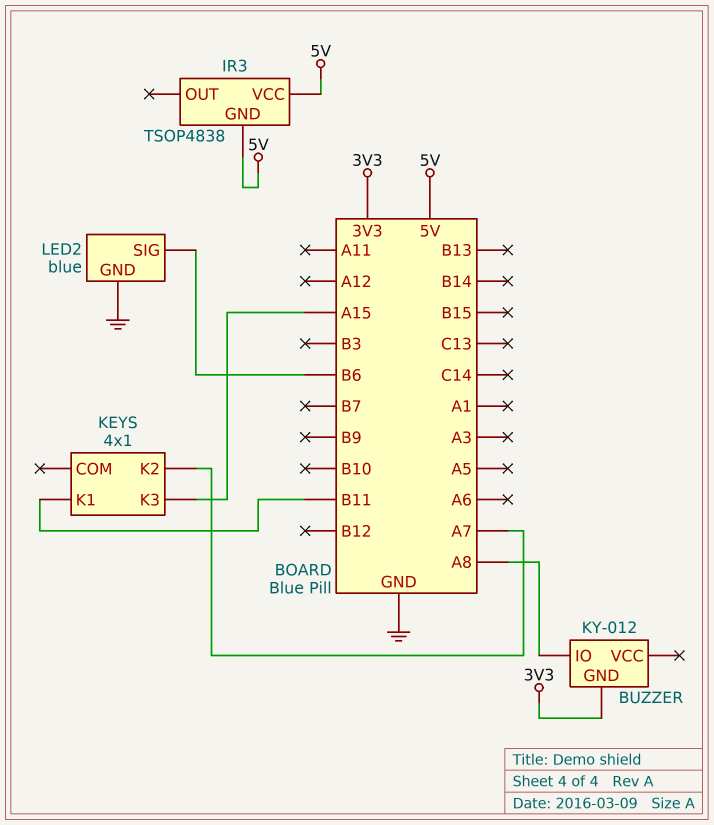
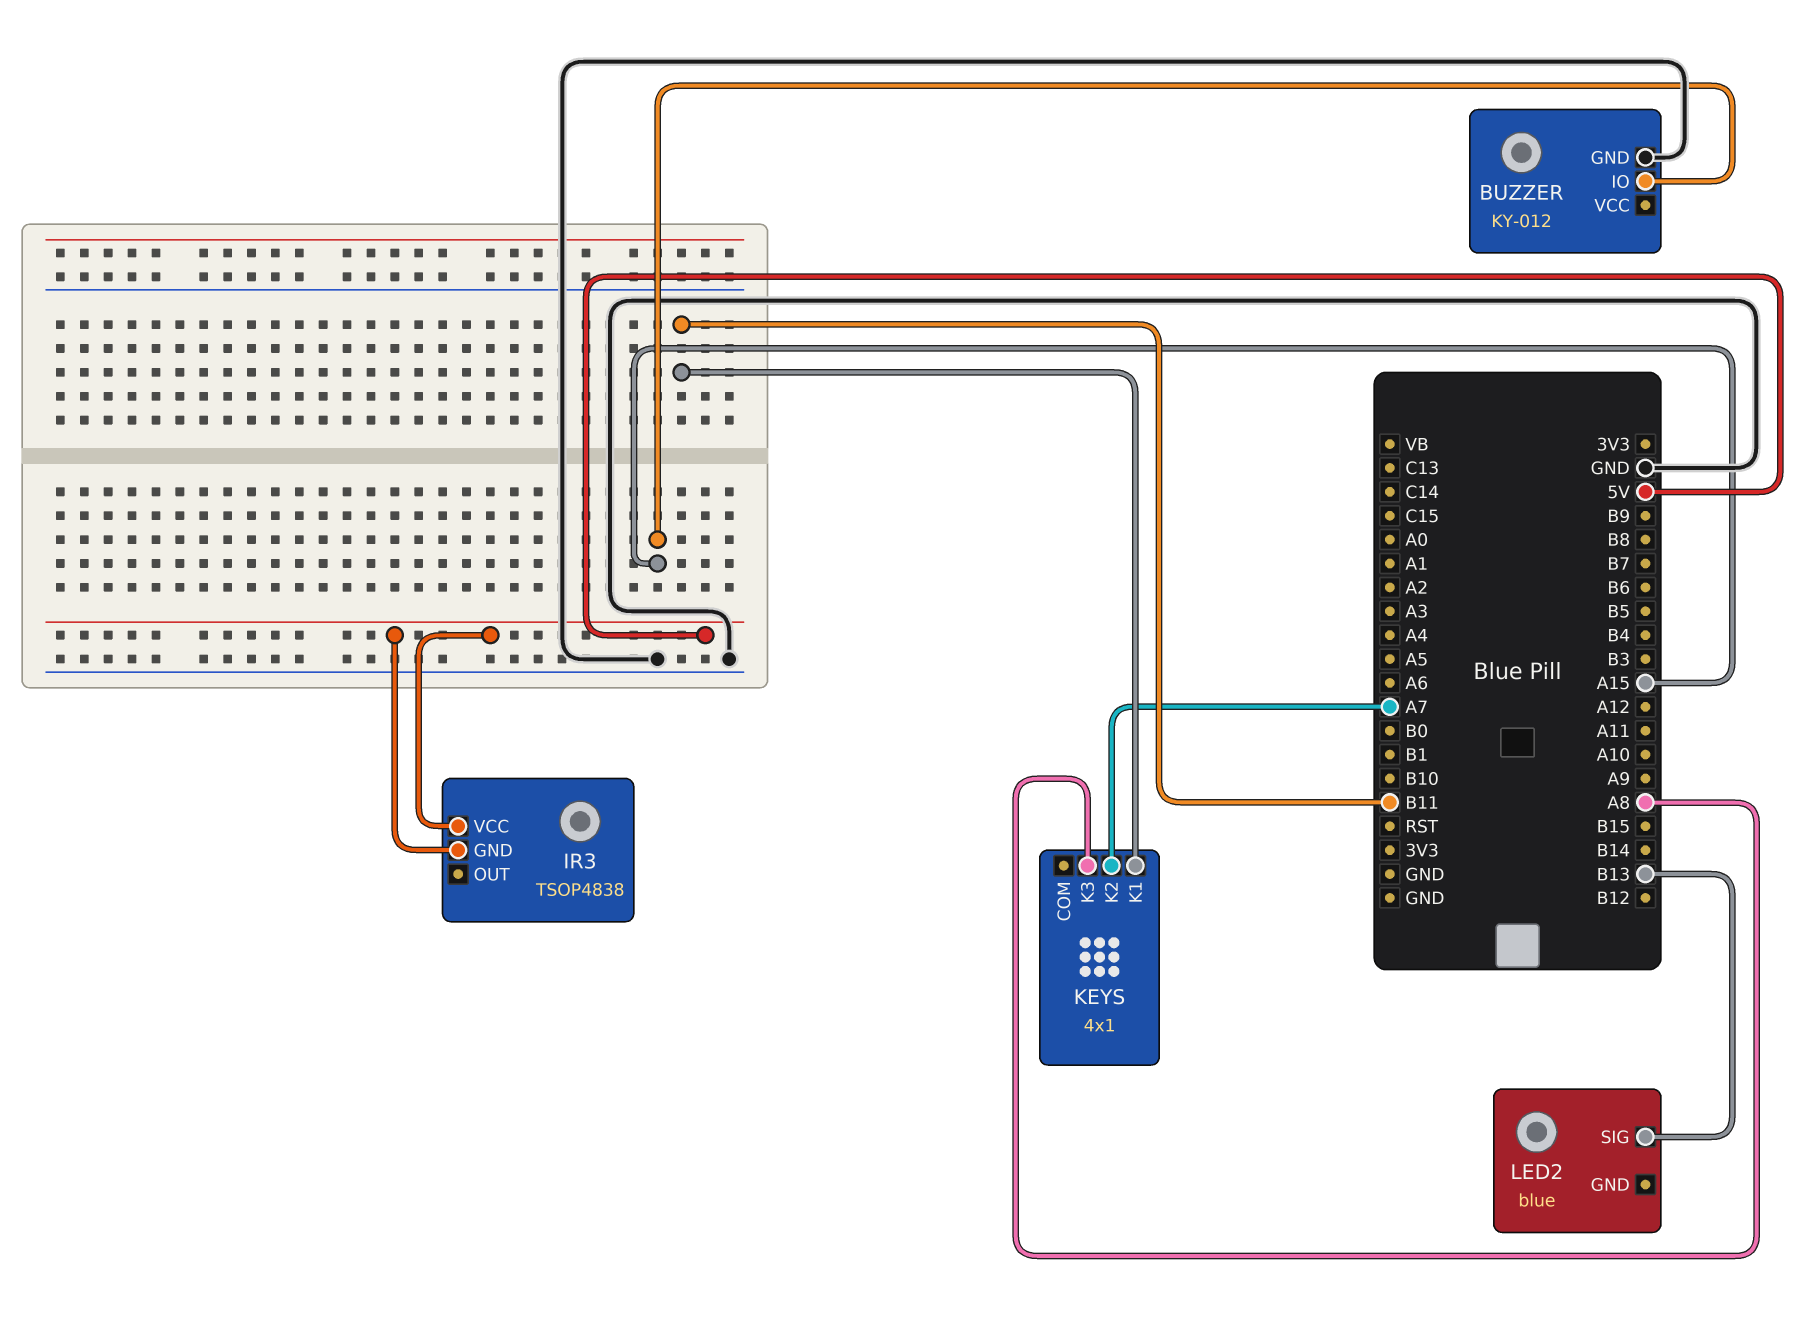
BUZZER pin GND: 3V3 -> GND
BUZZER pin IO: A8 -> A15
KEYS pin K3: A15 -> A8
LED2 pin GND: GND -> none
LED2 pin SIG: B6 -> B13

